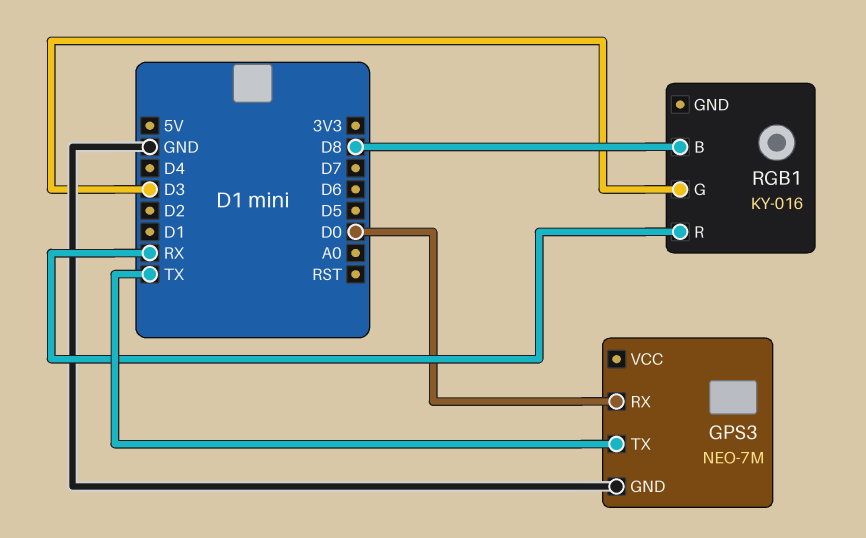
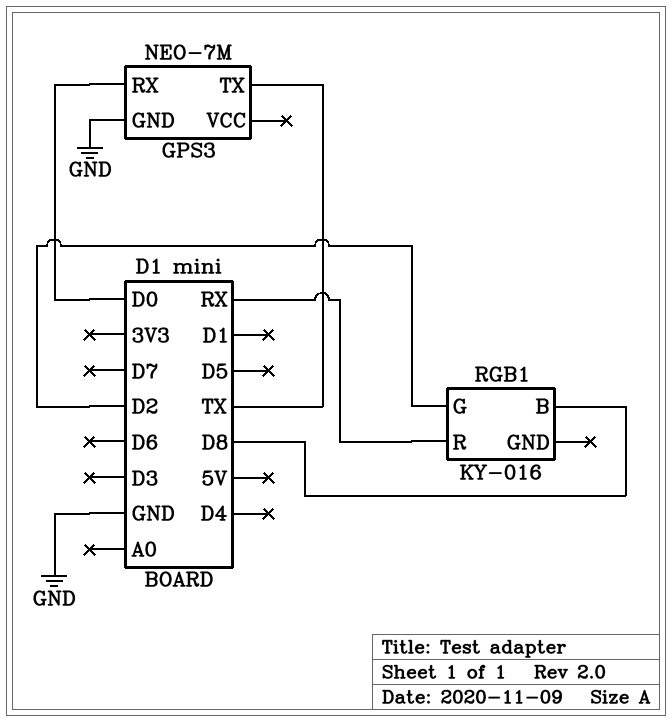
RGB1 pin G: D3 -> D2

